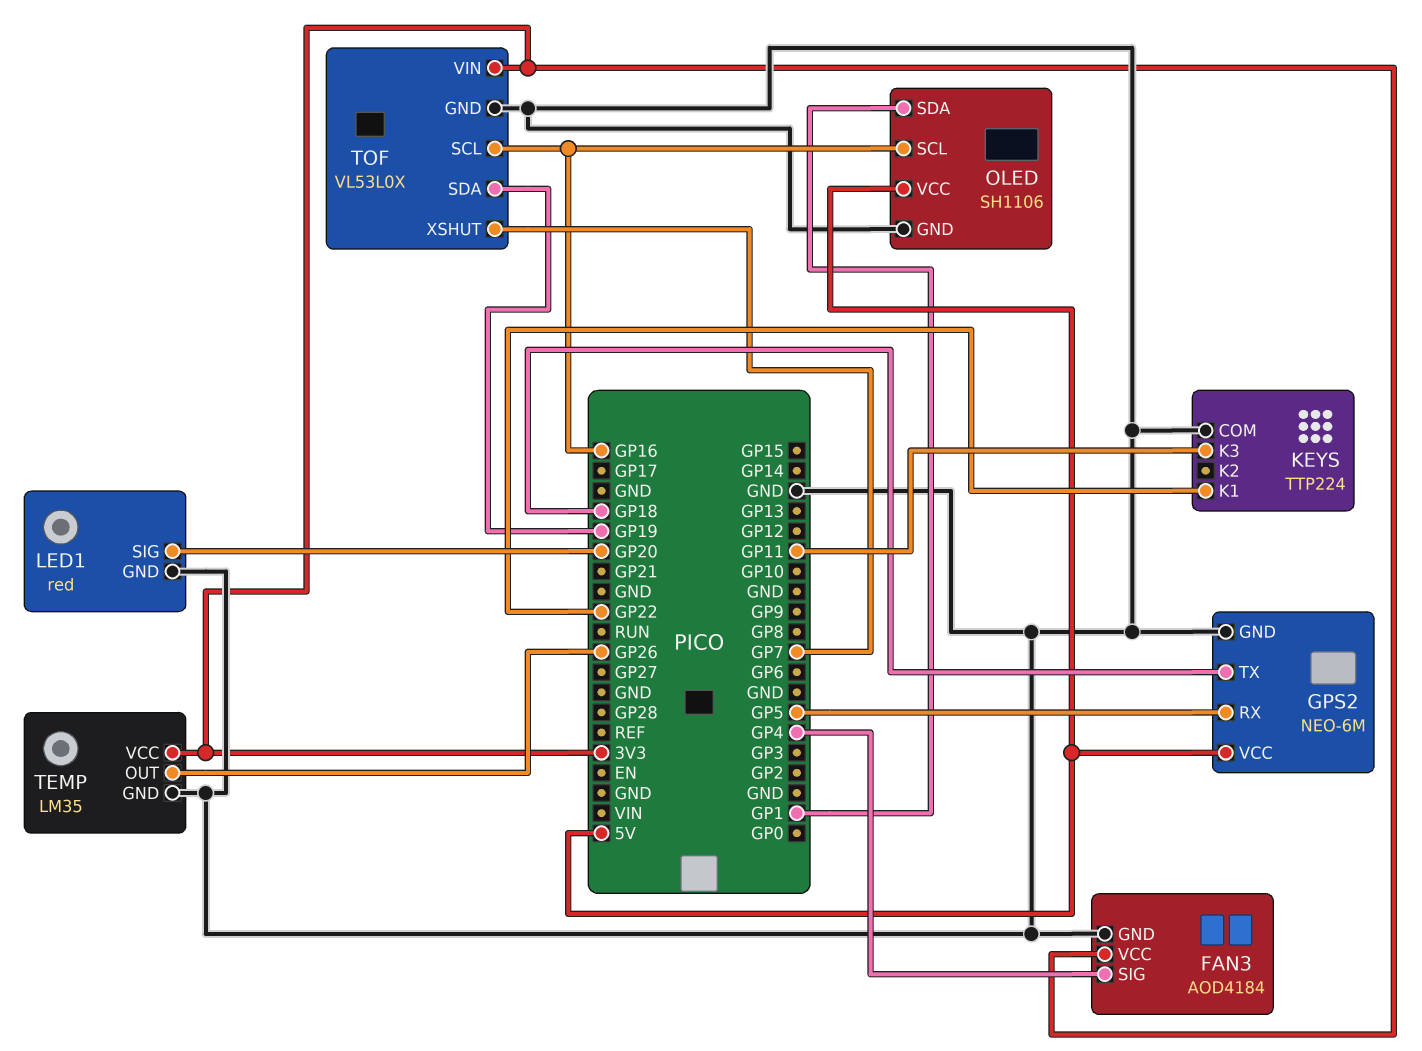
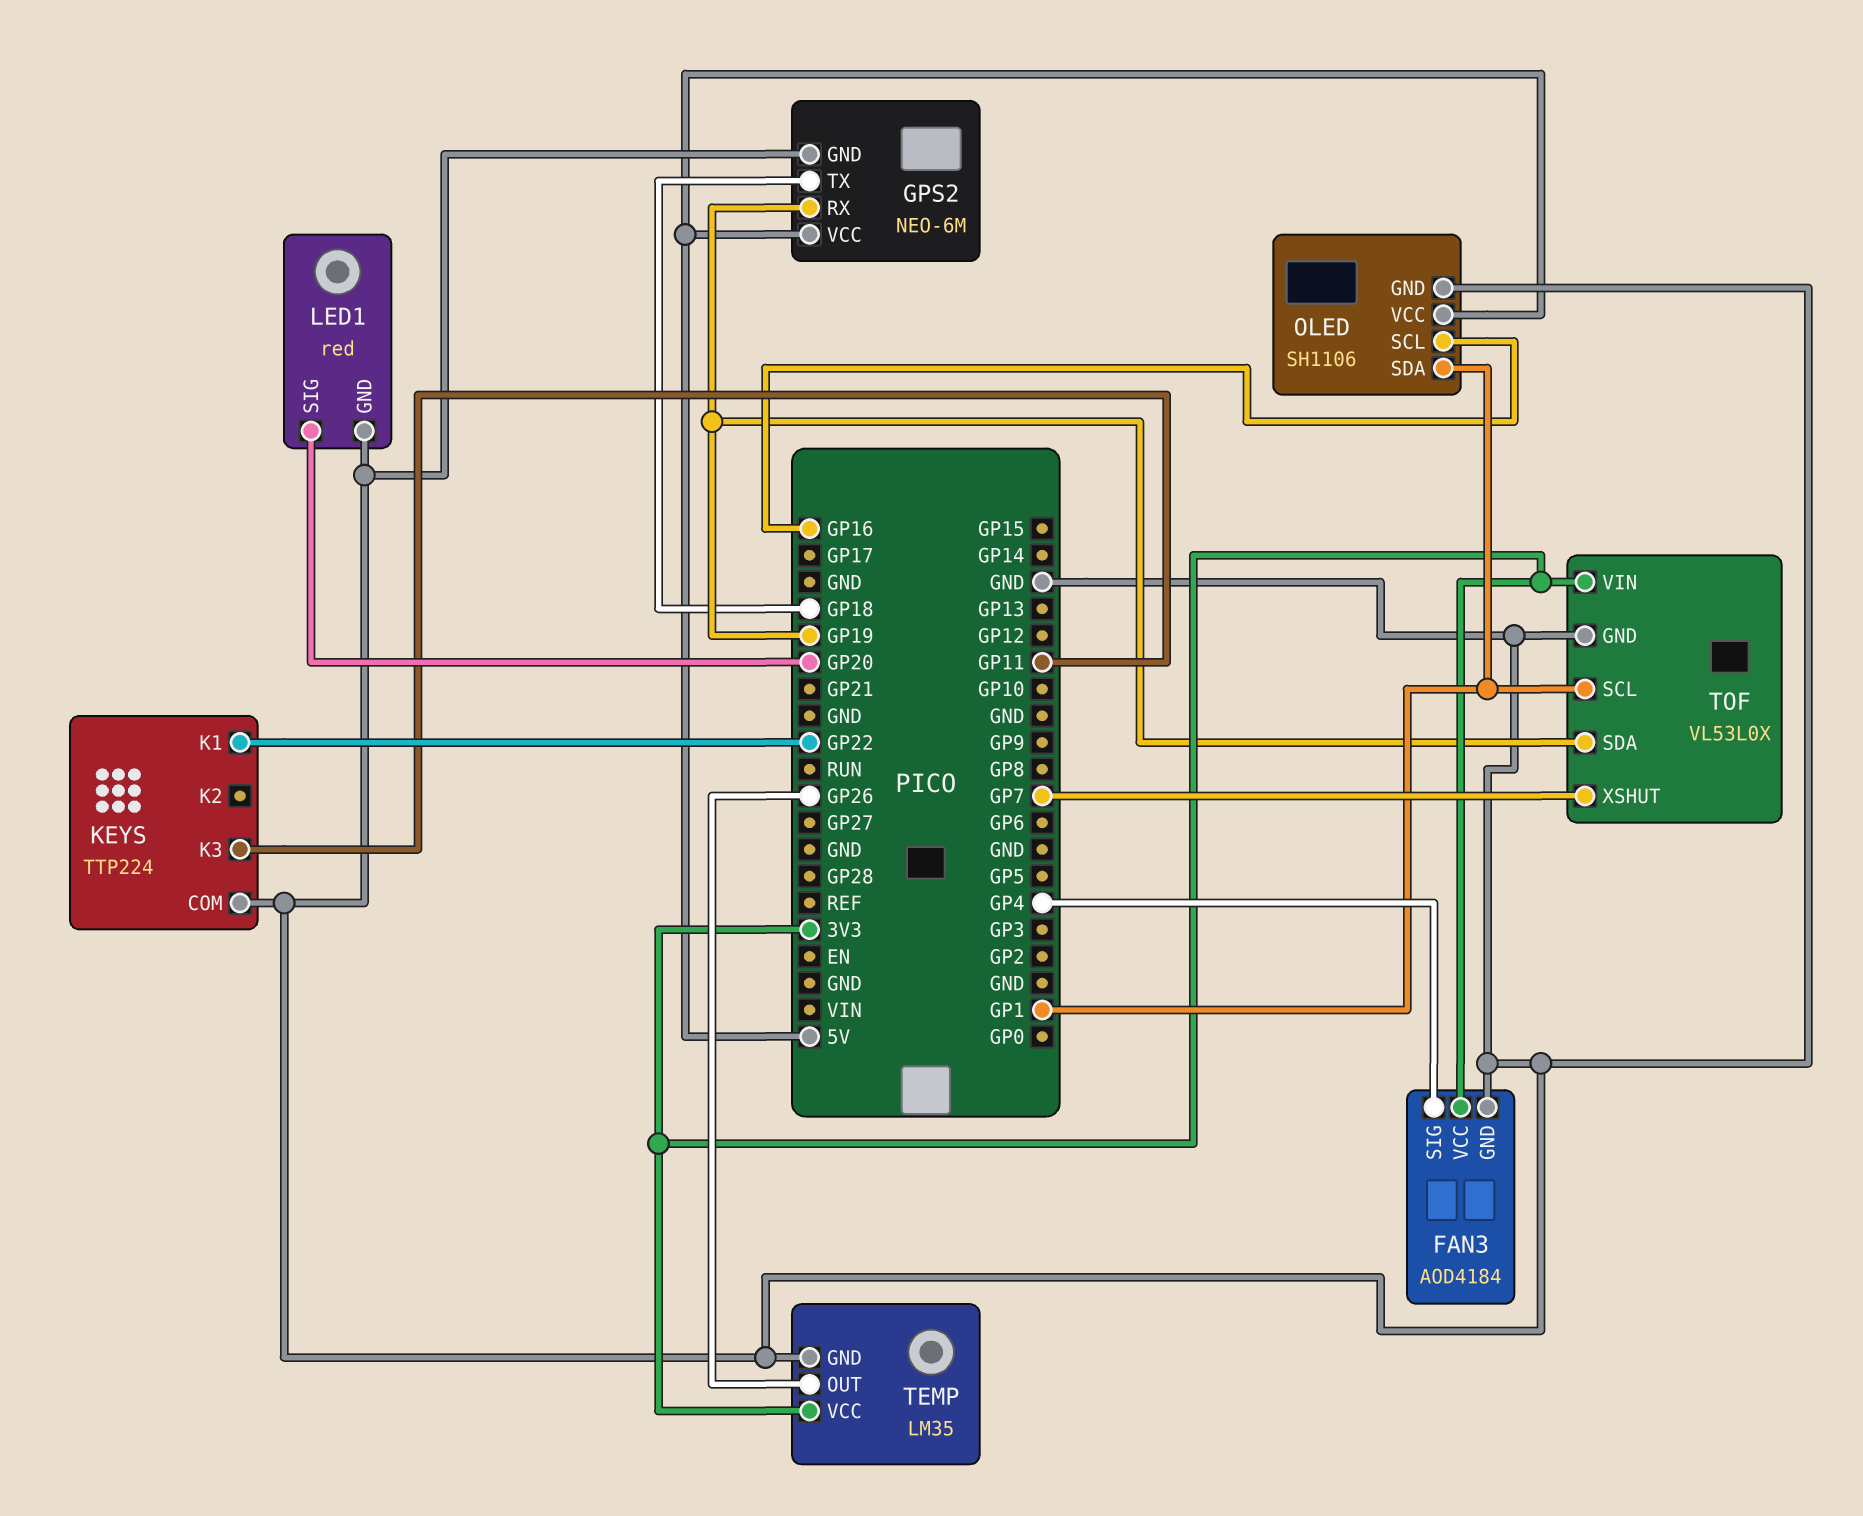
GPS2 pin RX: GP5 -> GP19
TOF pin SCL: GP16 -> GP1

